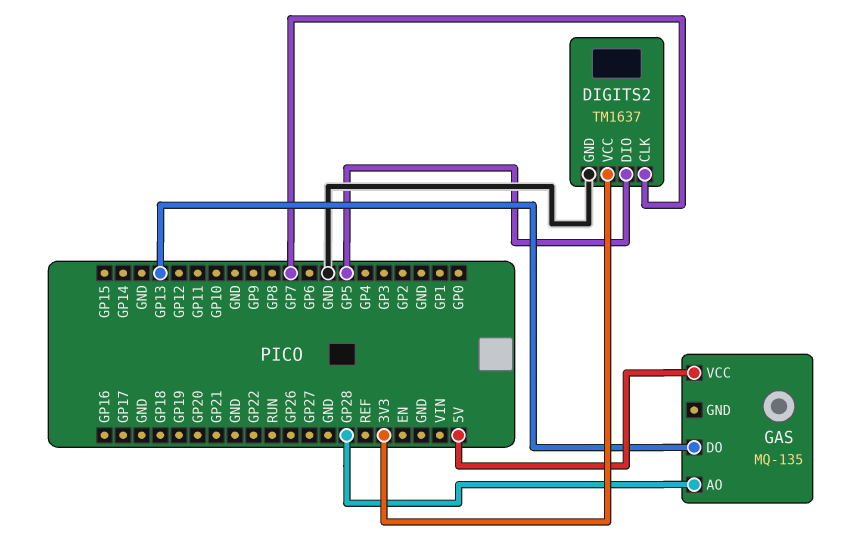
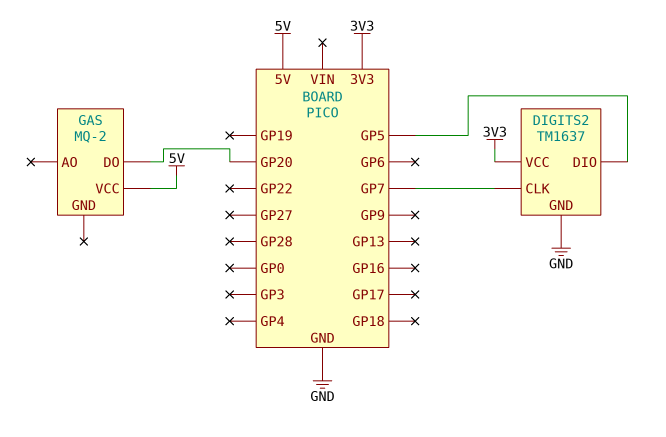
GAS: MQ-135 -> MQ-2
GAS pin AO: GP28 -> none
GAS pin DO: GP13 -> GP20

